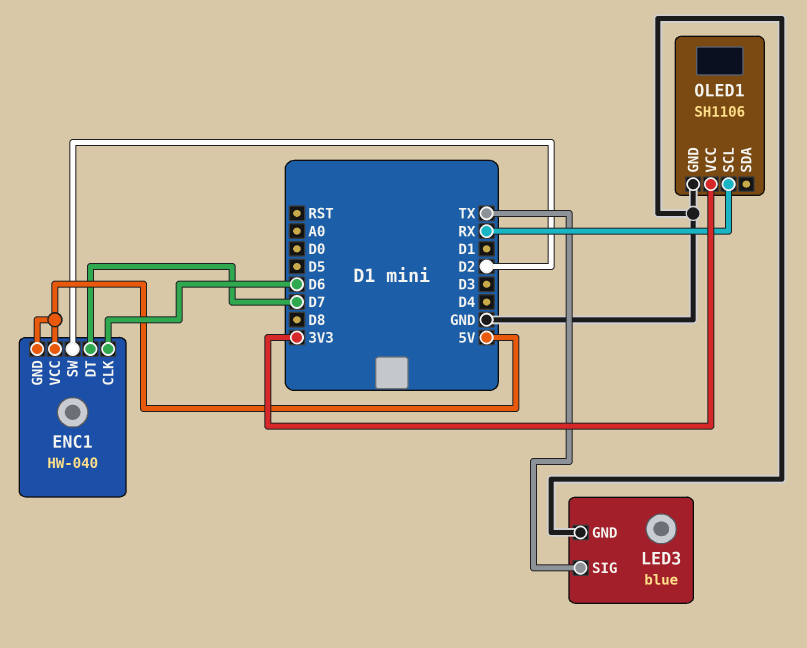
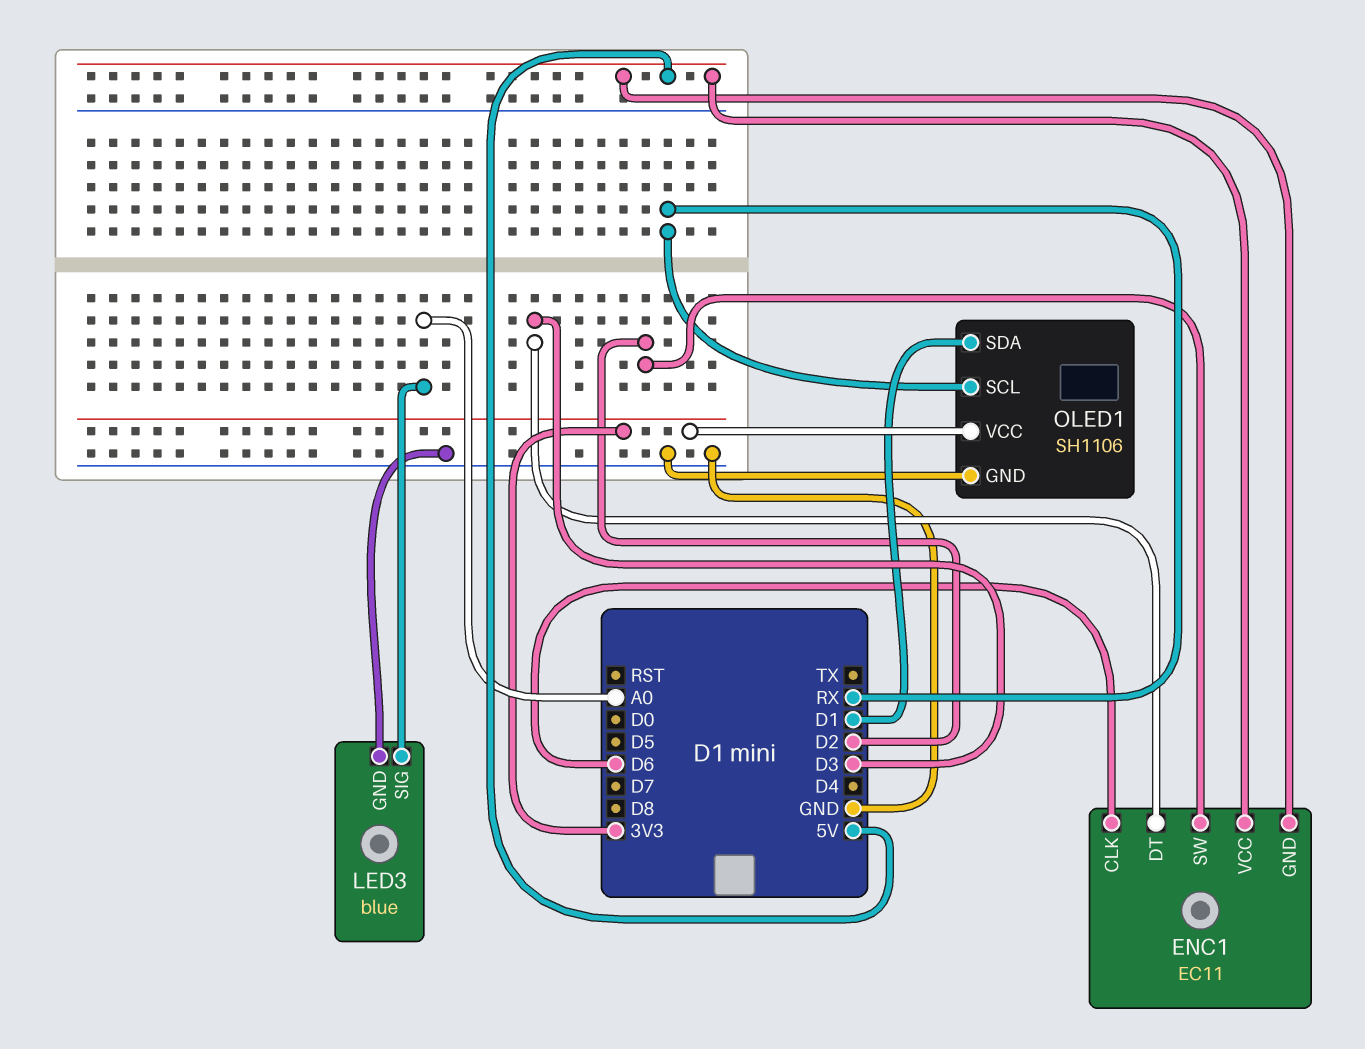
ENC1: HW-040 -> EC11
ENC1 pin DT: D7 -> D3
LED3 pin SIG: TX -> A0
OLED1 pin SDA: none -> D1

